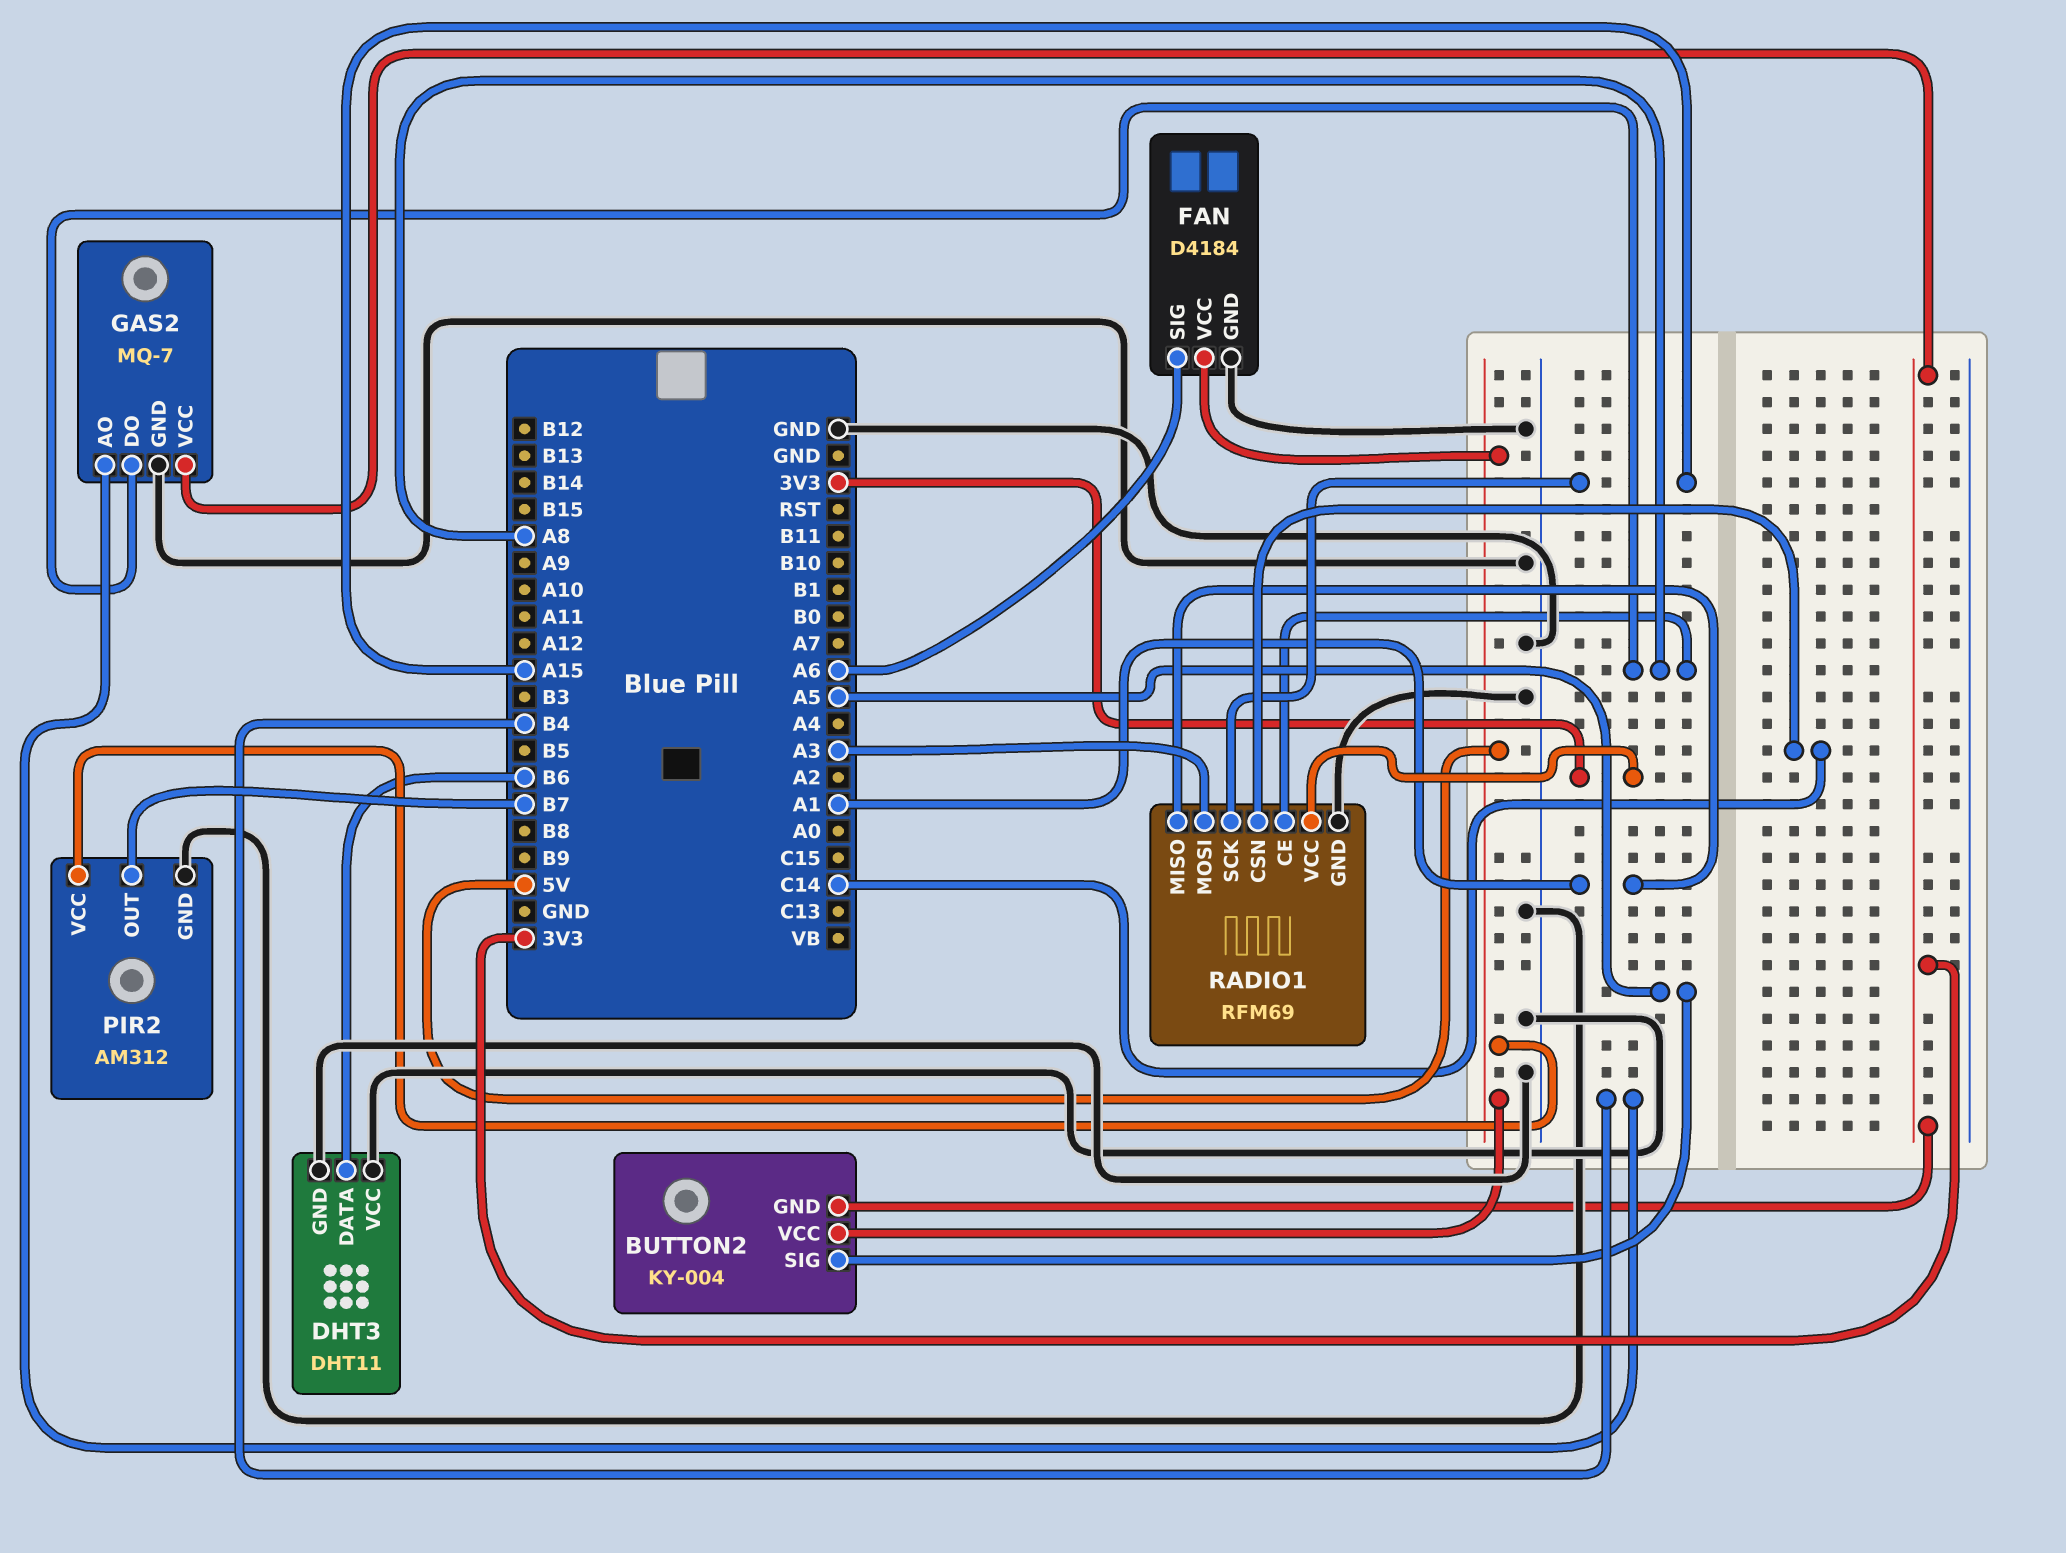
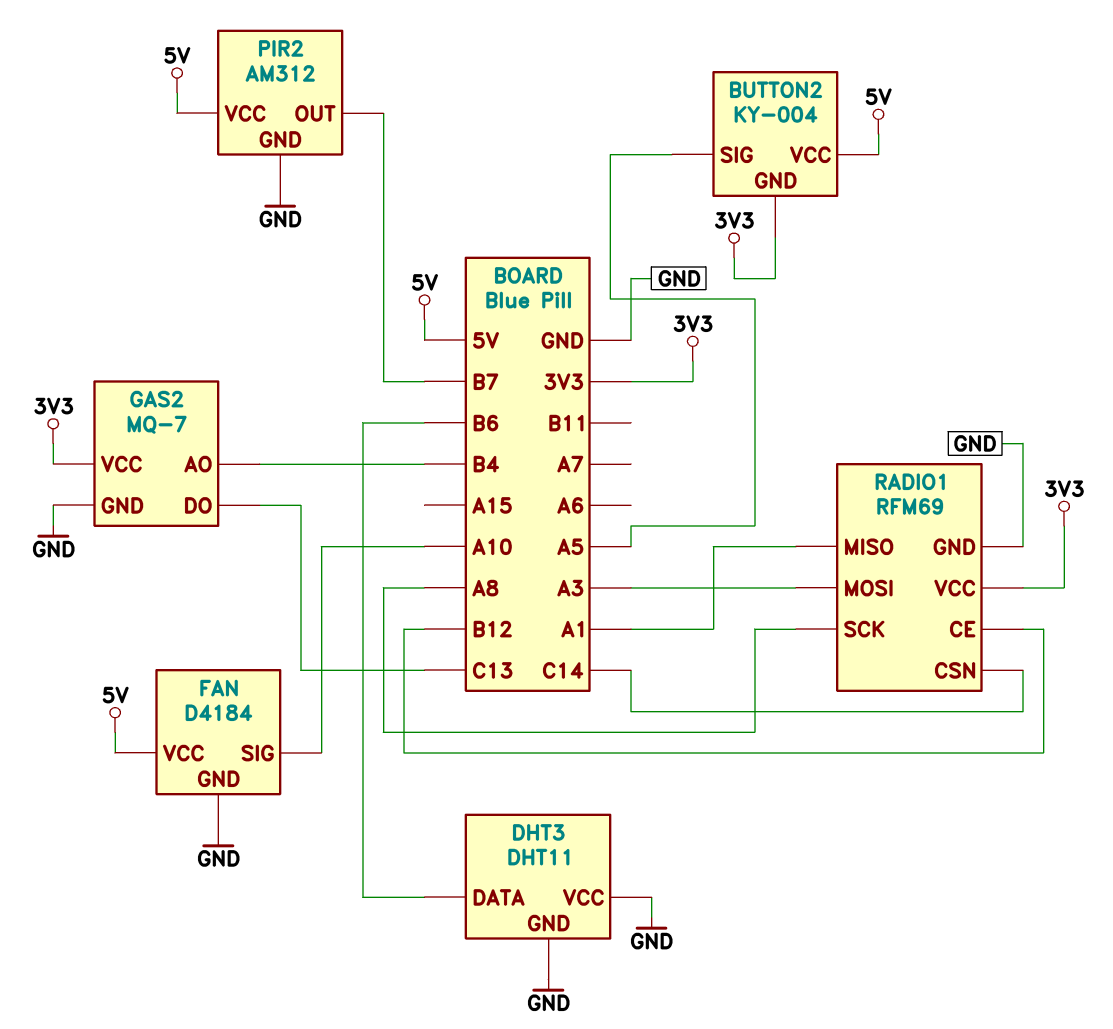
FAN pin SIG: A6 -> A10
GAS2 pin DO: A8 -> C13
RADIO1 pin CE: A8 -> B12
RADIO1 pin SCK: A15 -> A8

